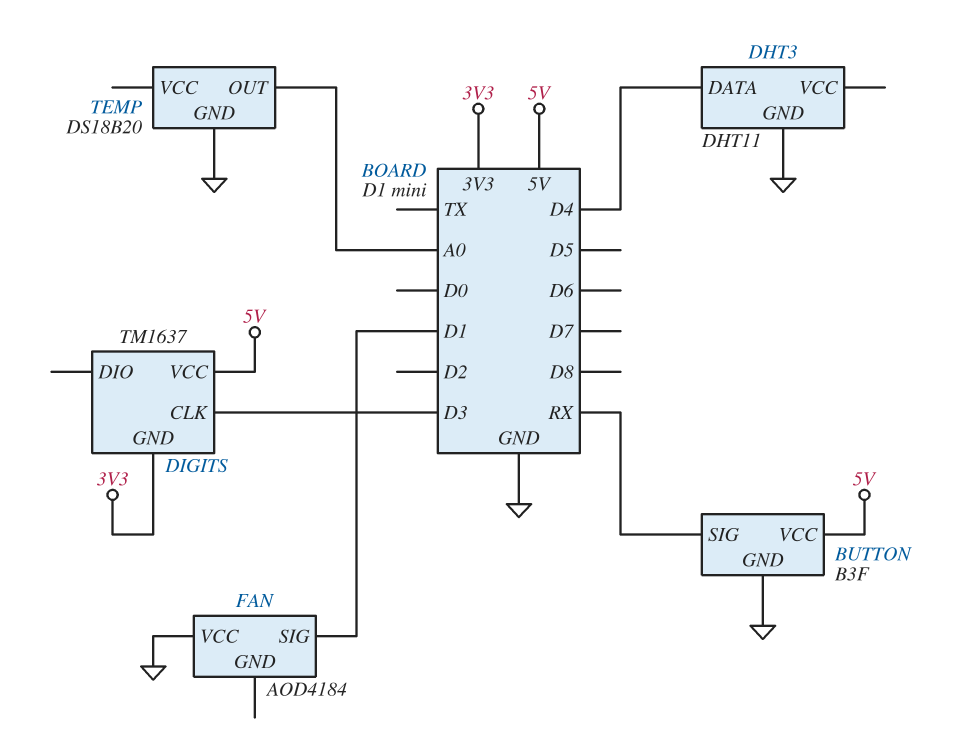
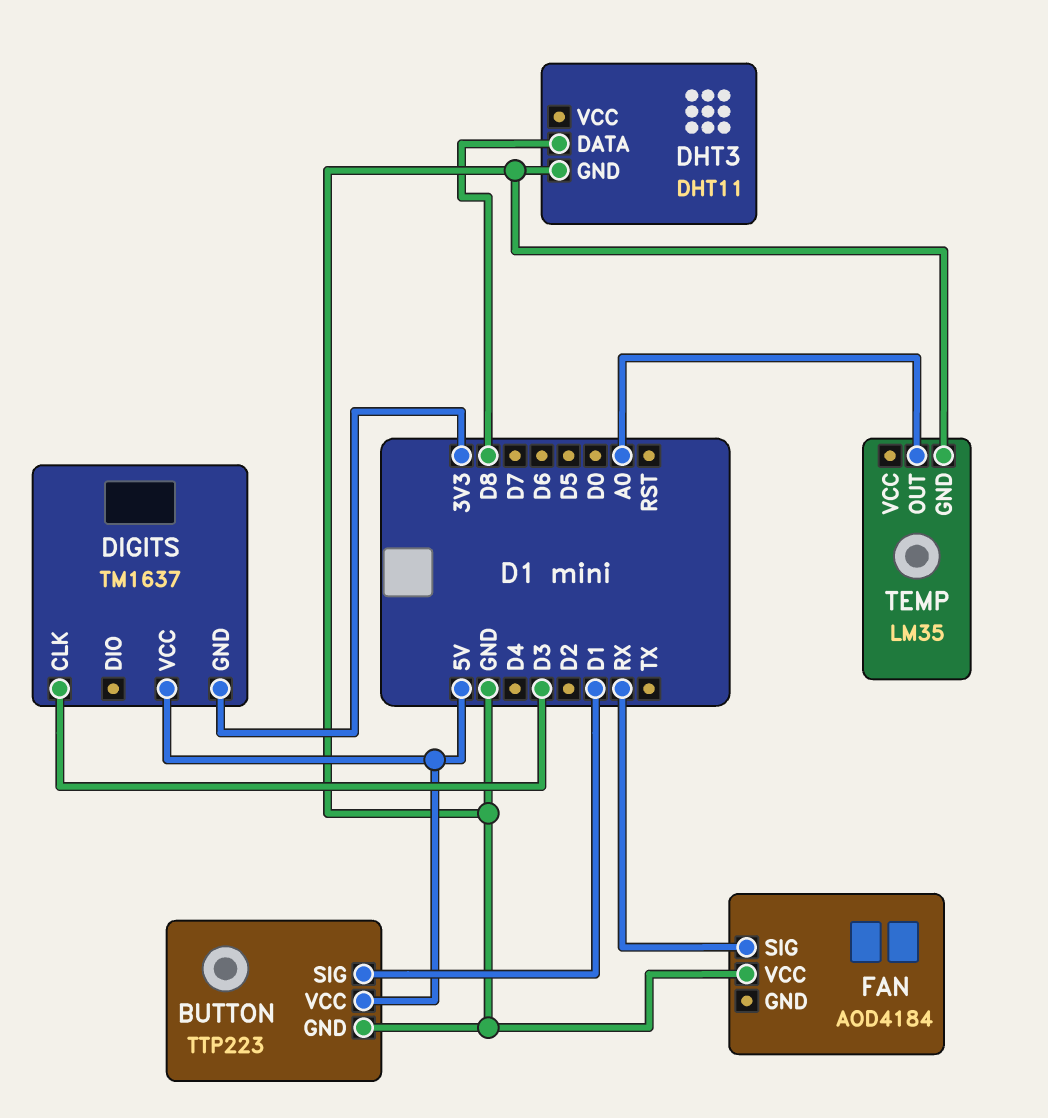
BUTTON: B3F -> TTP223
BUTTON pin SIG: RX -> D1
DHT3 pin DATA: D4 -> D8
FAN pin SIG: D1 -> RX
TEMP: DS18B20 -> LM35

